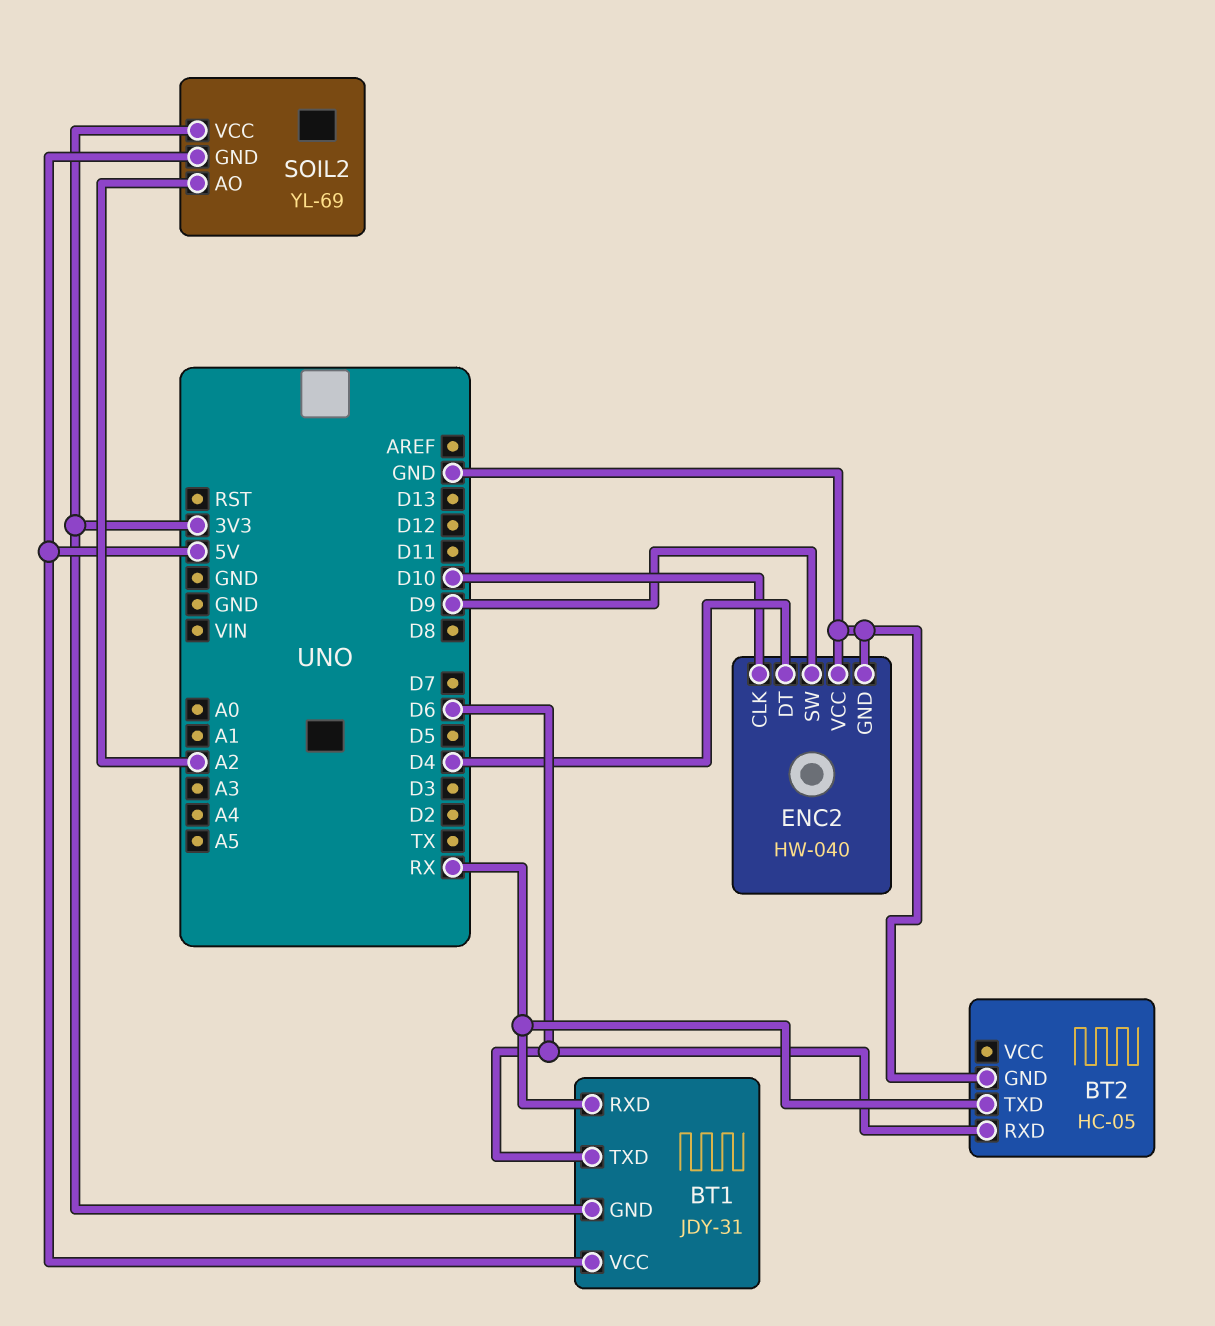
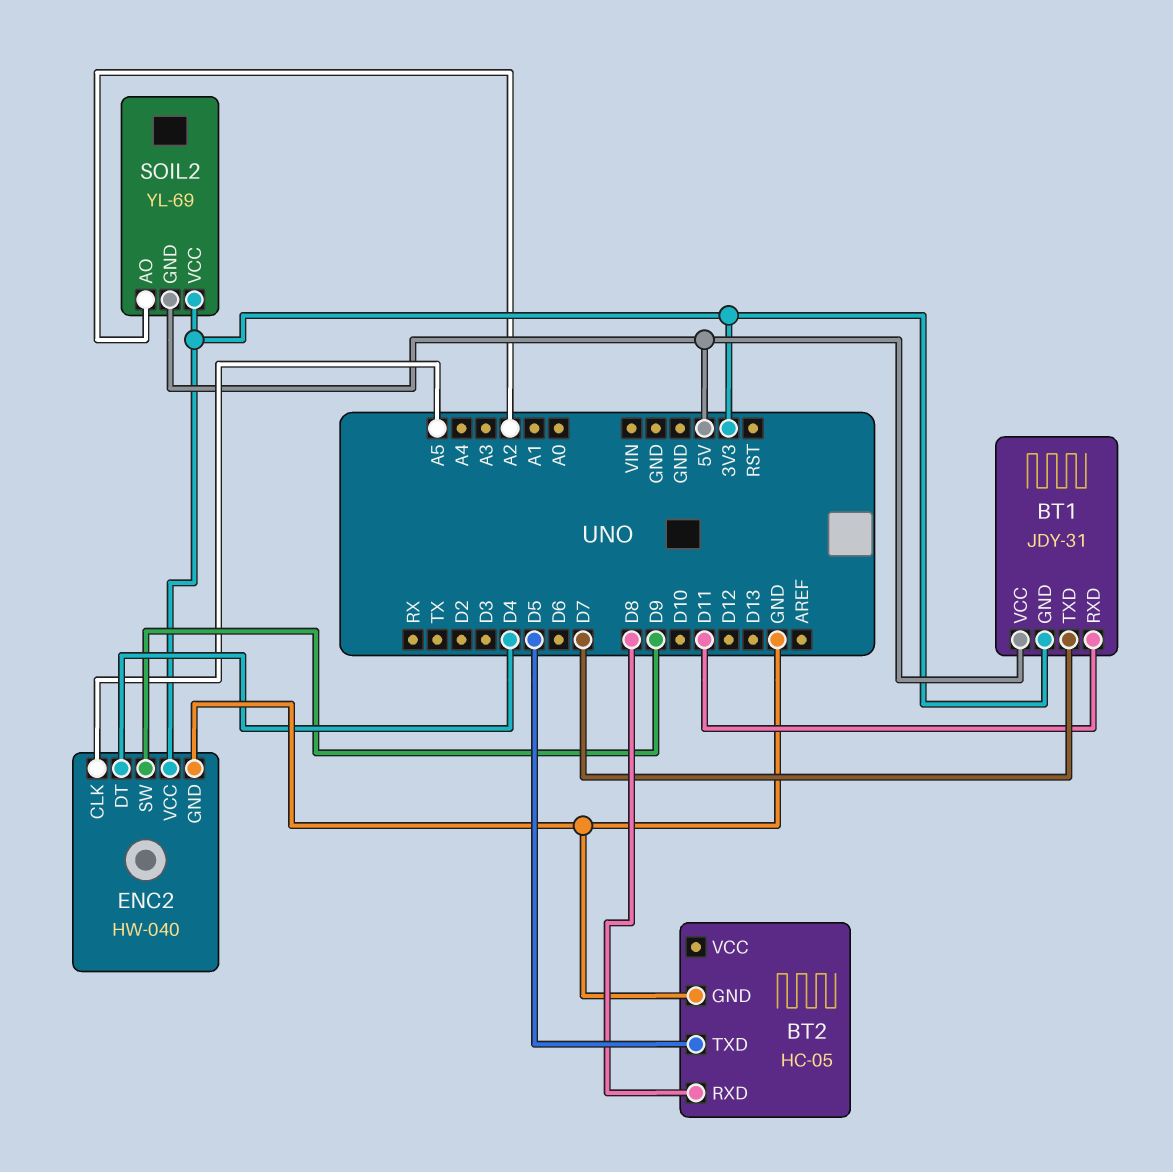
BT1 pin RXD: RX -> D11
BT1 pin TXD: D6 -> D7
BT2 pin RXD: D6 -> D8
BT2 pin TXD: RX -> D5
ENC2 pin CLK: D10 -> A5
ENC2 pin VCC: GND -> 3V3

